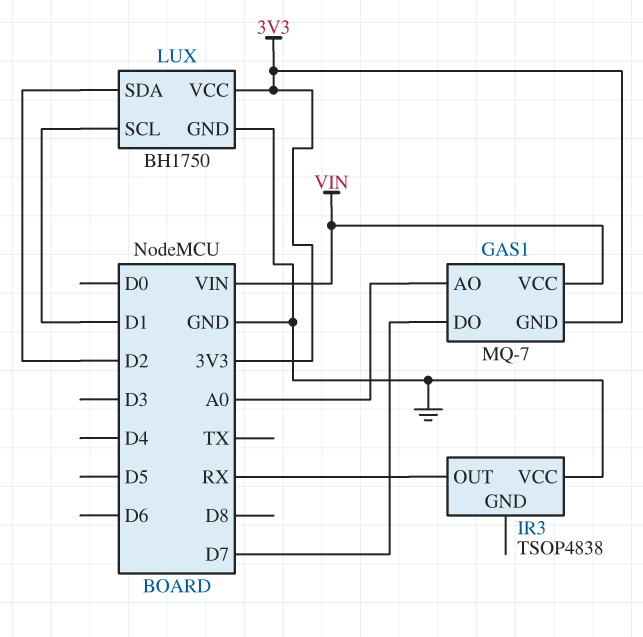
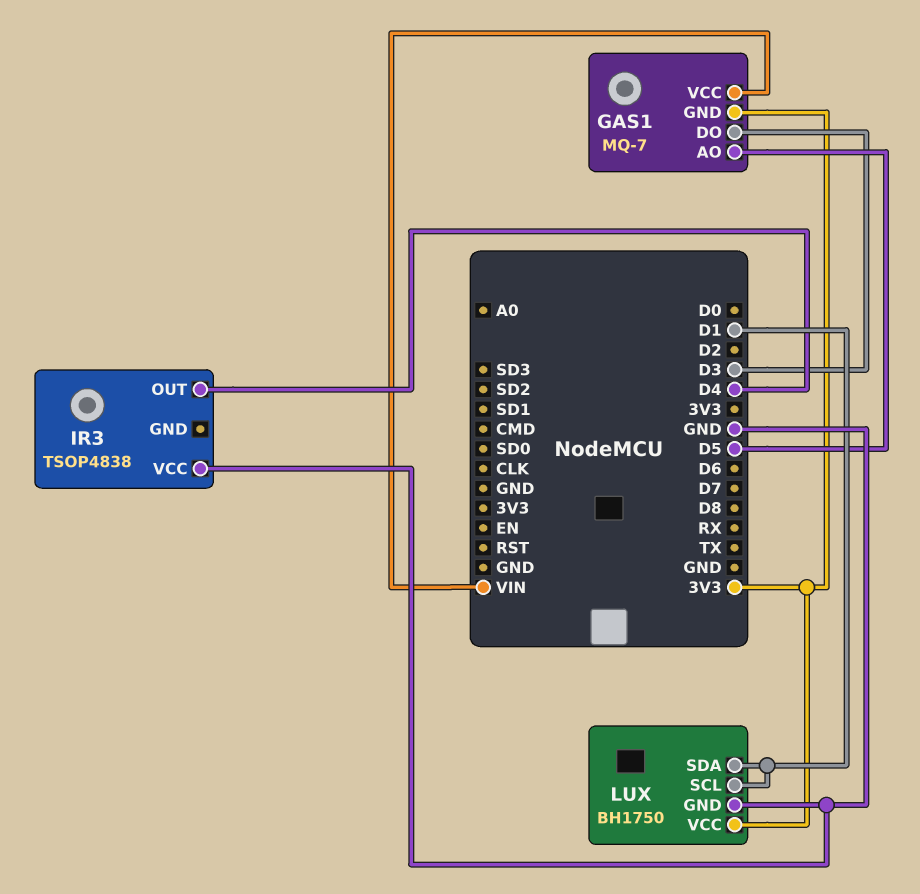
GAS1 pin AO: A0 -> D5
GAS1 pin DO: D7 -> D3
IR3 pin OUT: RX -> D4
LUX pin SDA: D2 -> D1

